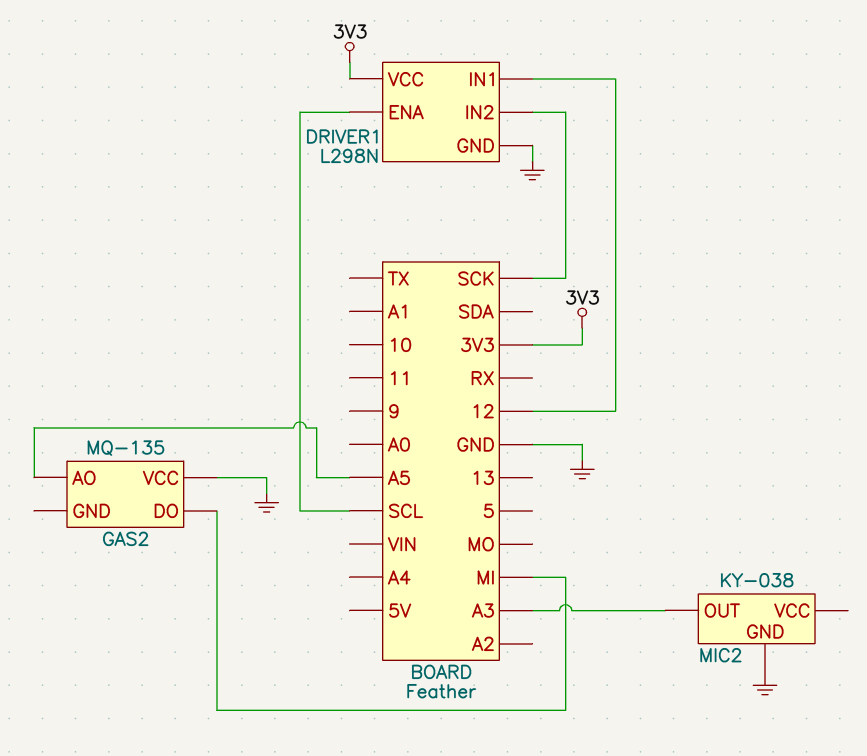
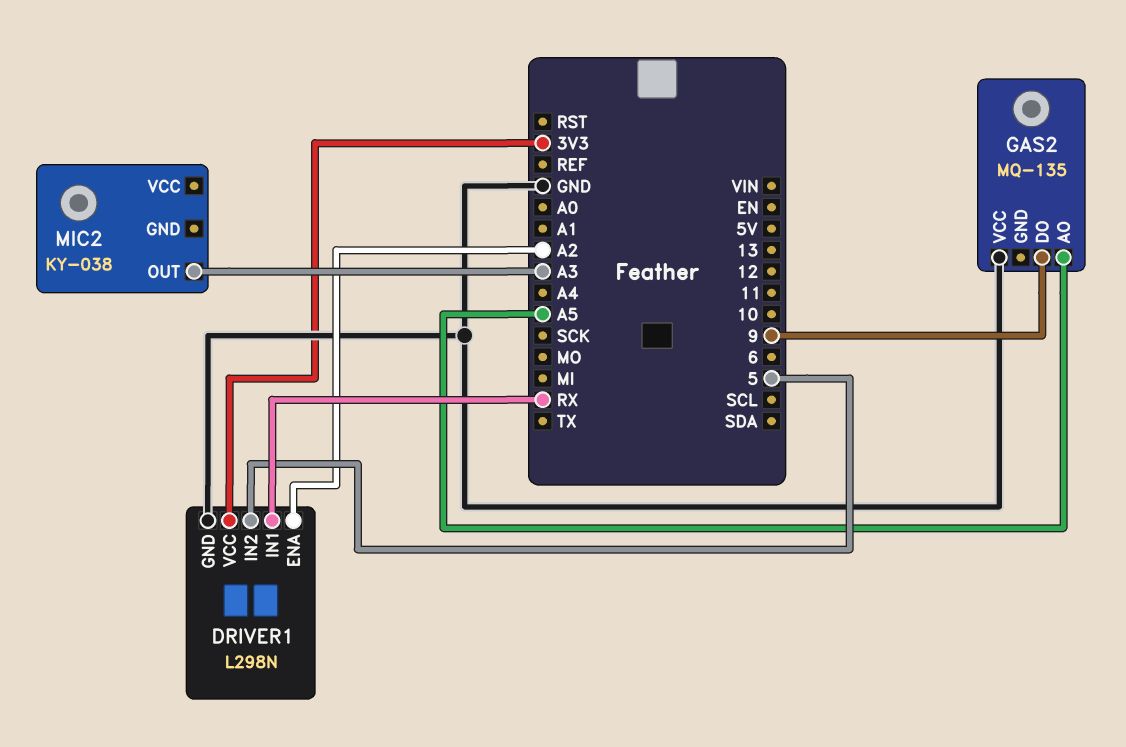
DRIVER1 pin ENA: SCL -> A2
DRIVER1 pin IN1: 12 -> RX
DRIVER1 pin IN2: SCK -> 5
GAS2 pin DO: MI -> 9
MIC2 pin GND: GND -> none

